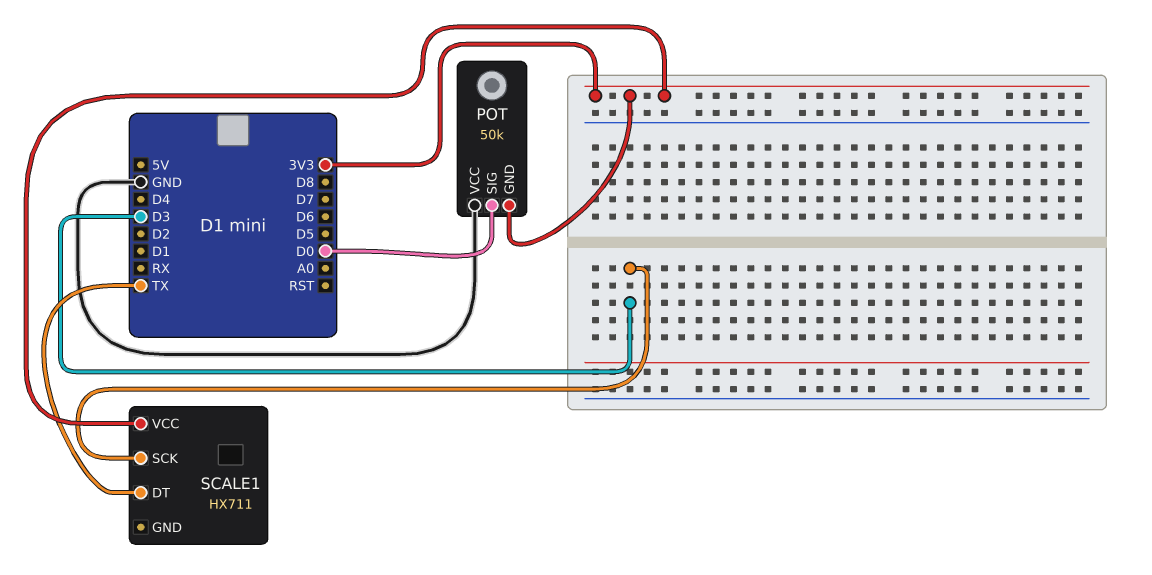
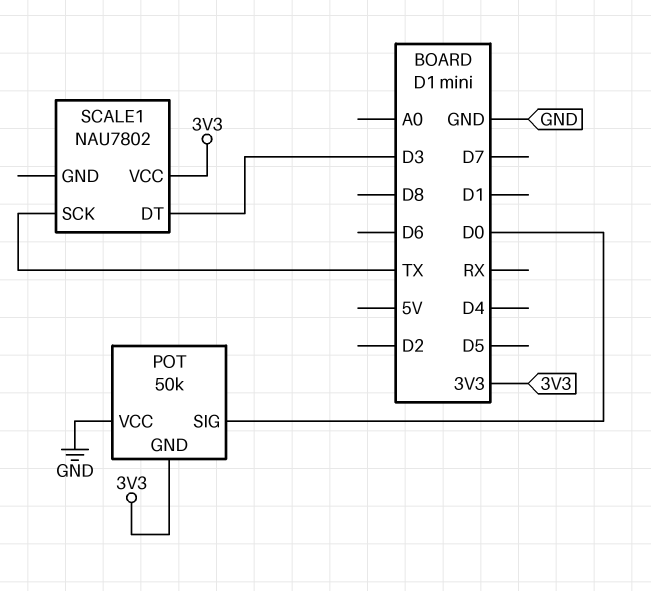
SCALE1: HX711 -> NAU7802
SCALE1 pin DT: TX -> D3
SCALE1 pin SCK: D3 -> TX

